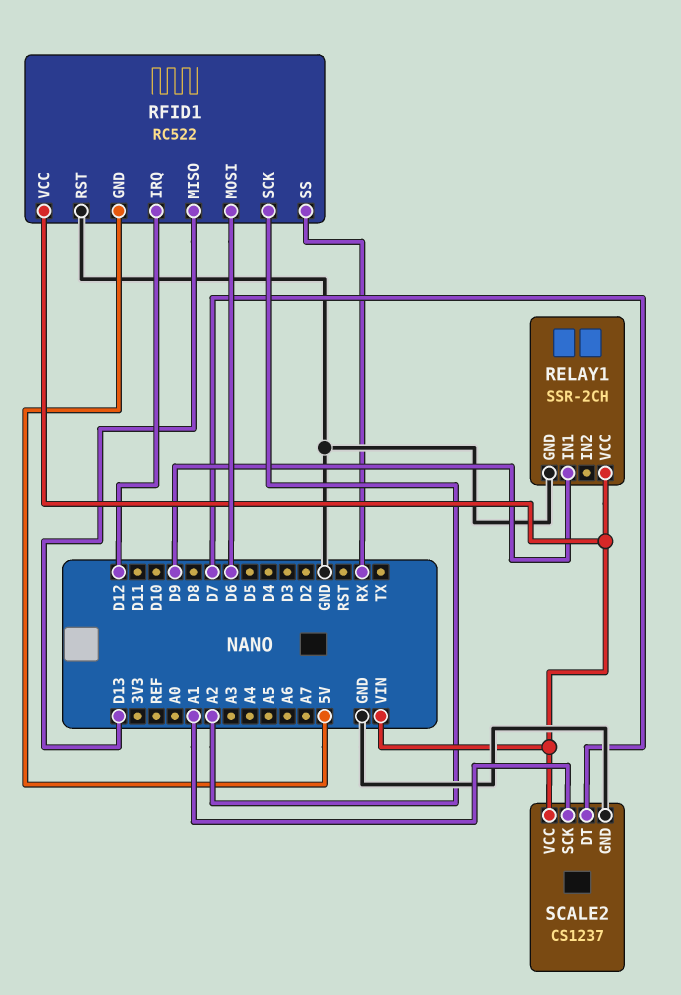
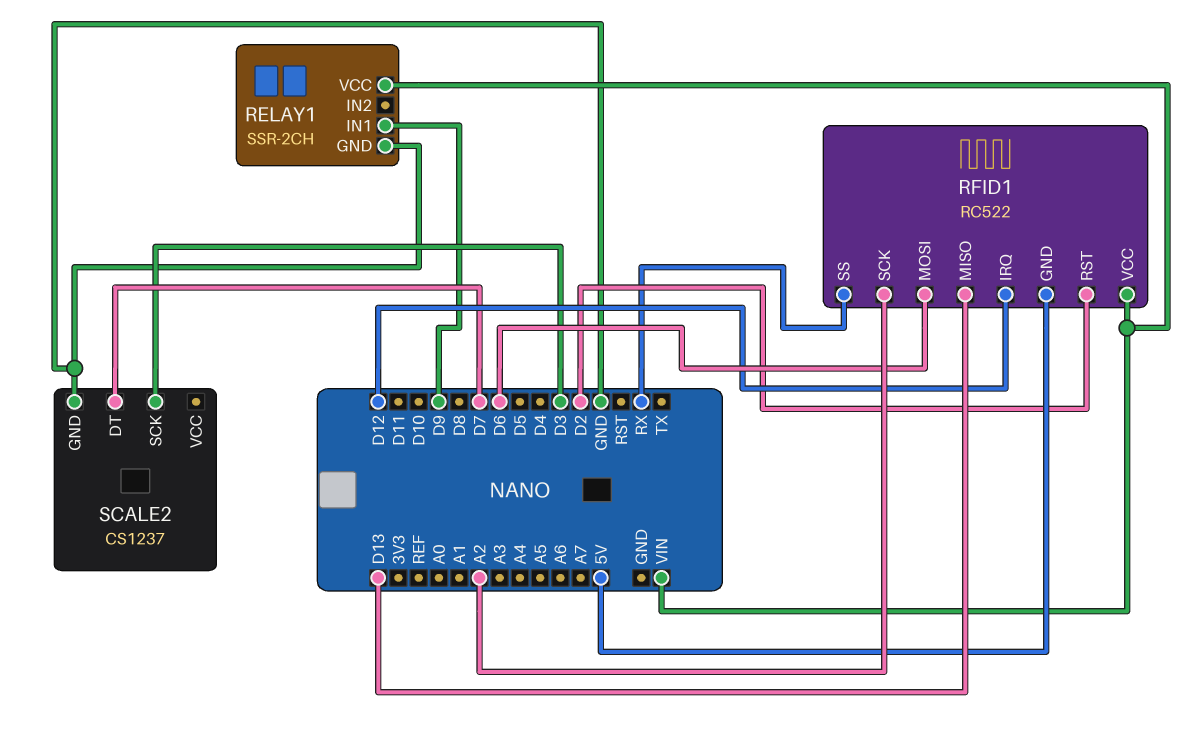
RFID1 pin RST: GND -> D2
SCALE2 pin SCK: A1 -> D3
SCALE2 pin VCC: VIN -> none

